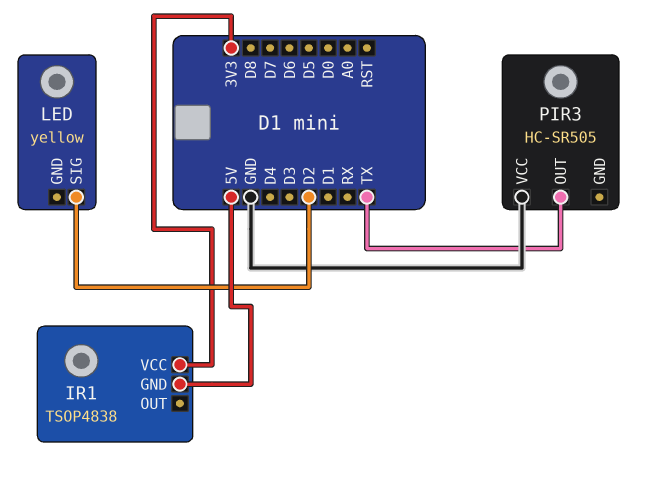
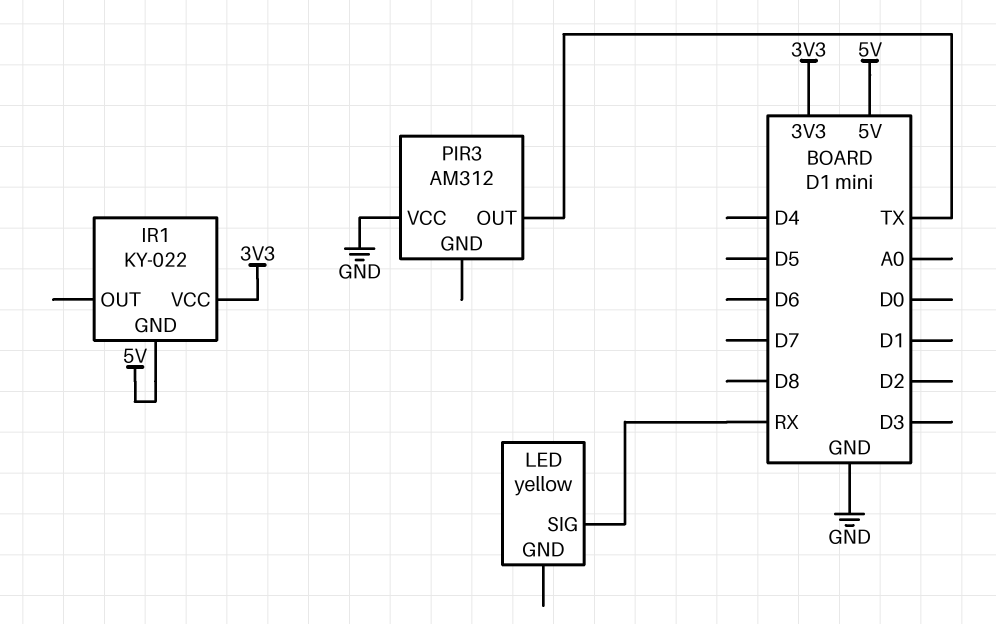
IR1: TSOP4838 -> KY-022
LED pin SIG: D2 -> RX
PIR3: HC-SR505 -> AM312

